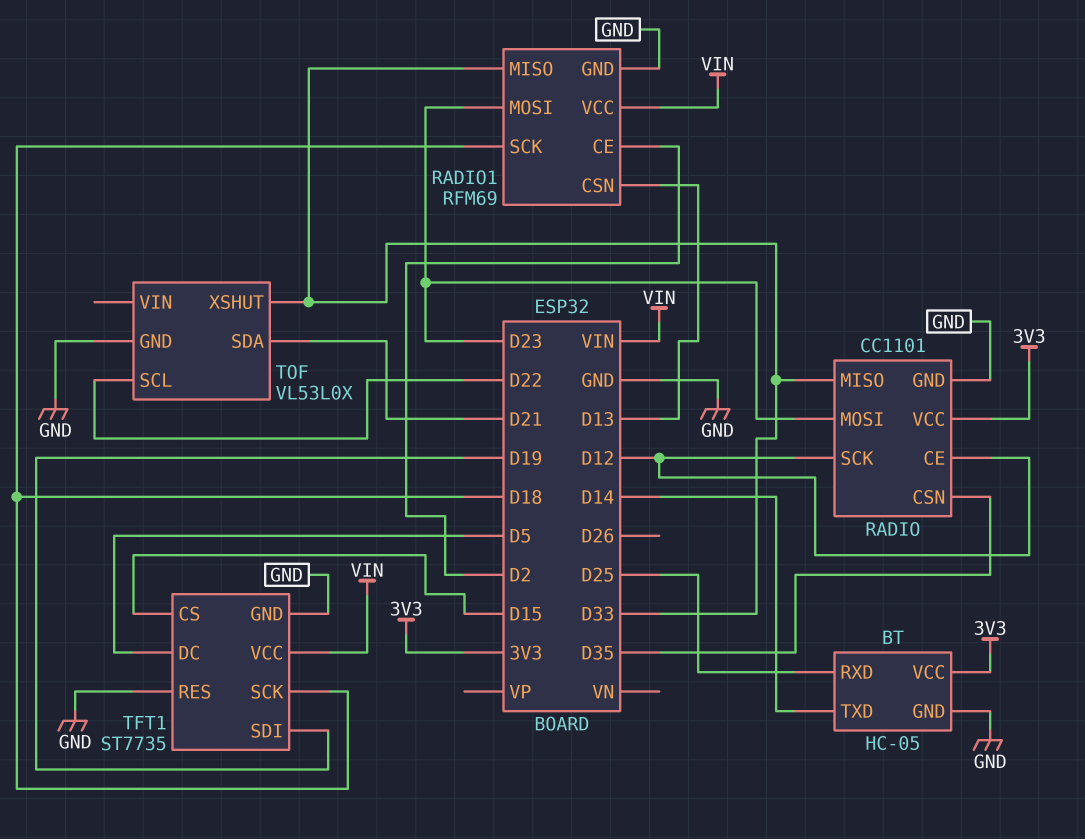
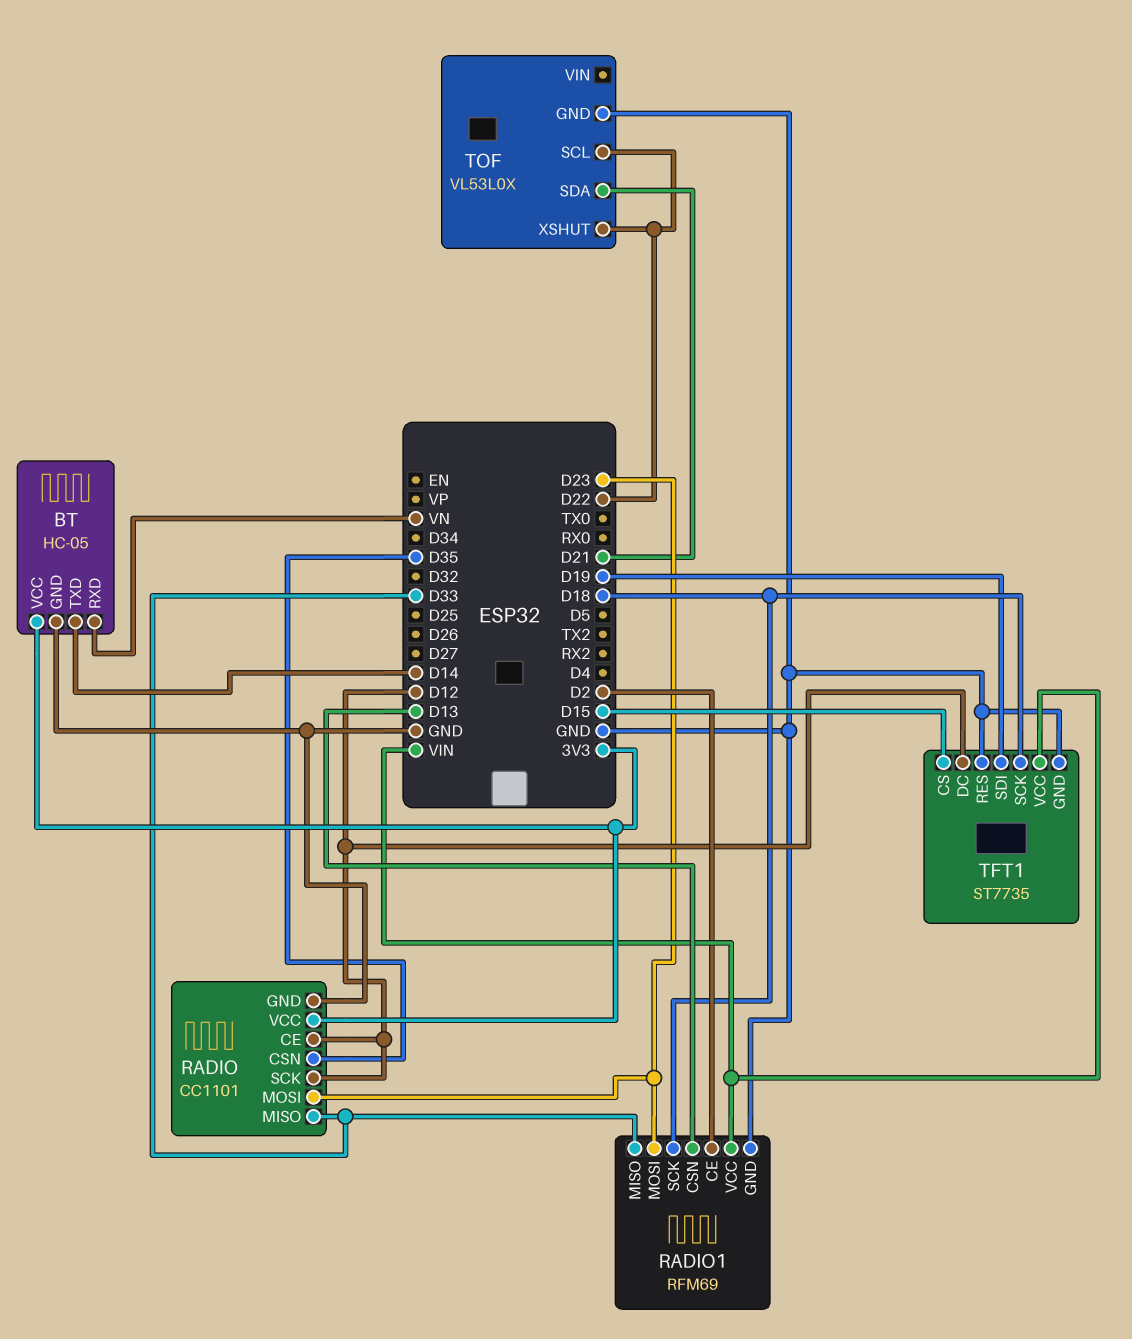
BT pin RXD: D25 -> VN
TFT1 pin DC: D5 -> D12
TOF pin XSHUT: D33 -> D22

